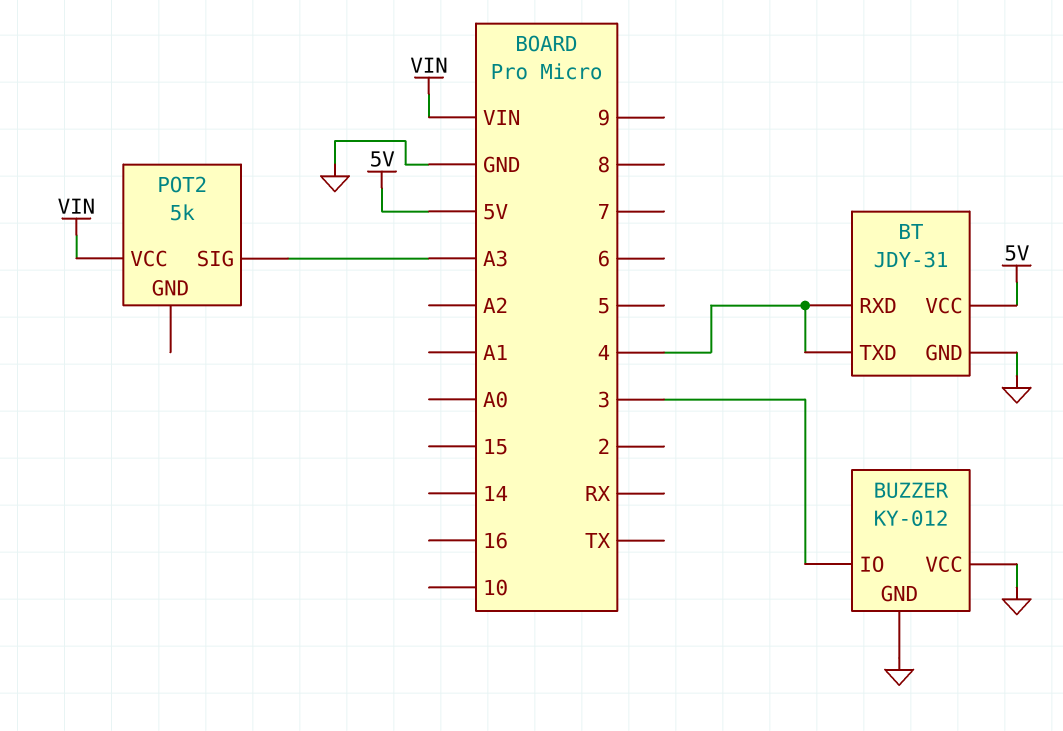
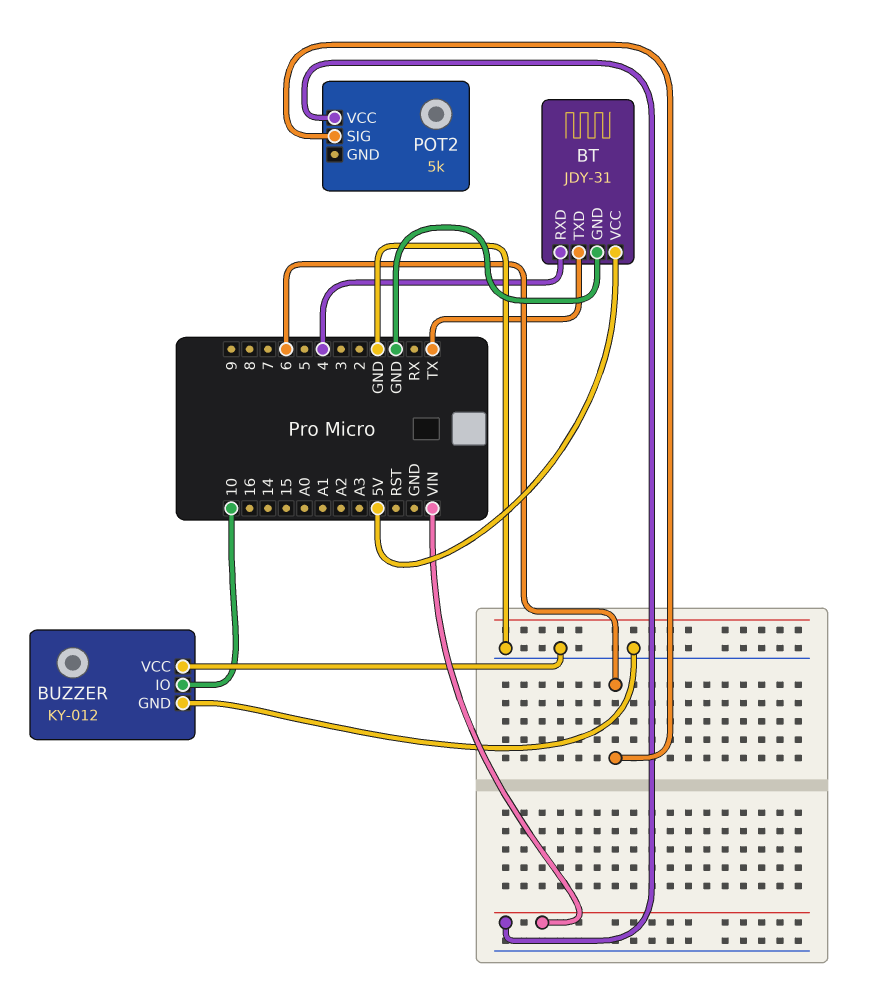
BT pin TXD: 4 -> TX
BUZZER pin IO: 3 -> 10
POT2 pin SIG: A3 -> 6

